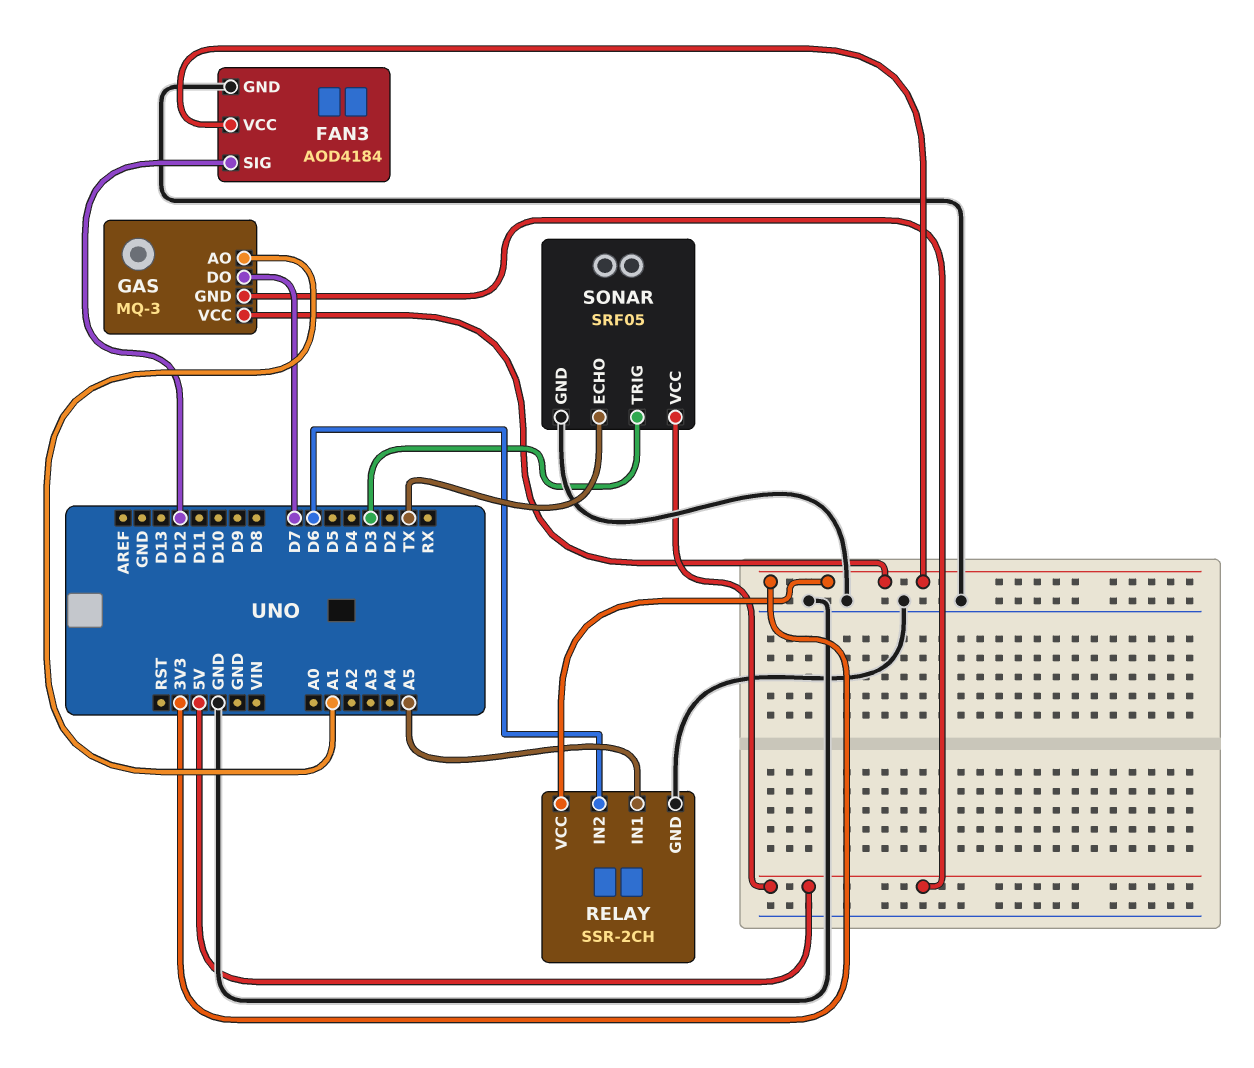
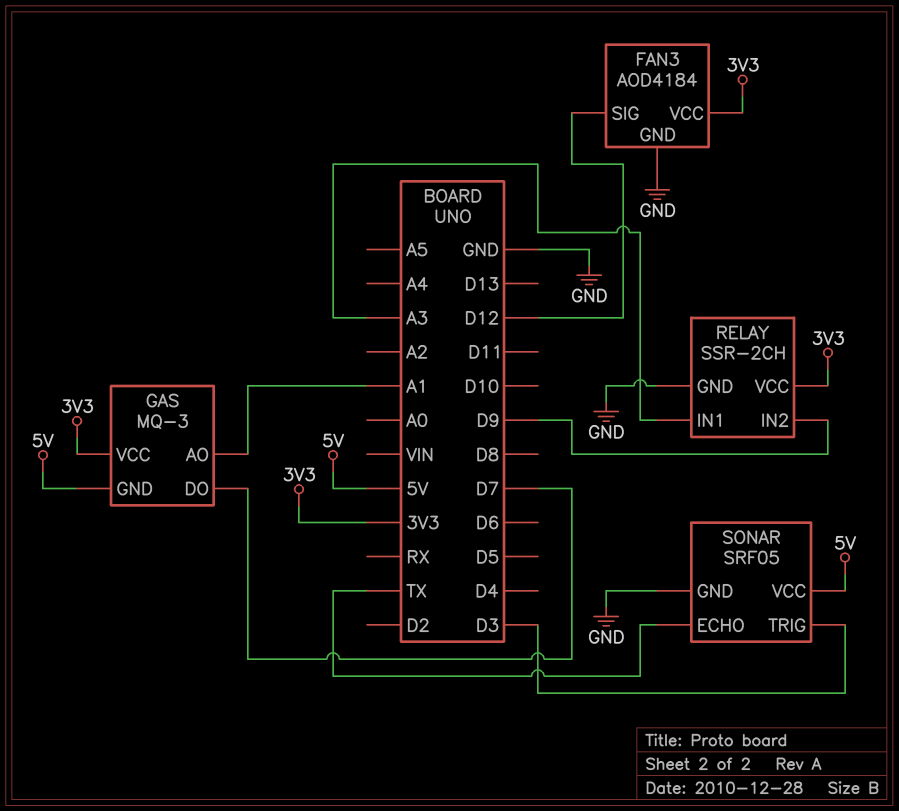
RELAY pin IN1: A5 -> A3
RELAY pin IN2: D6 -> D9

